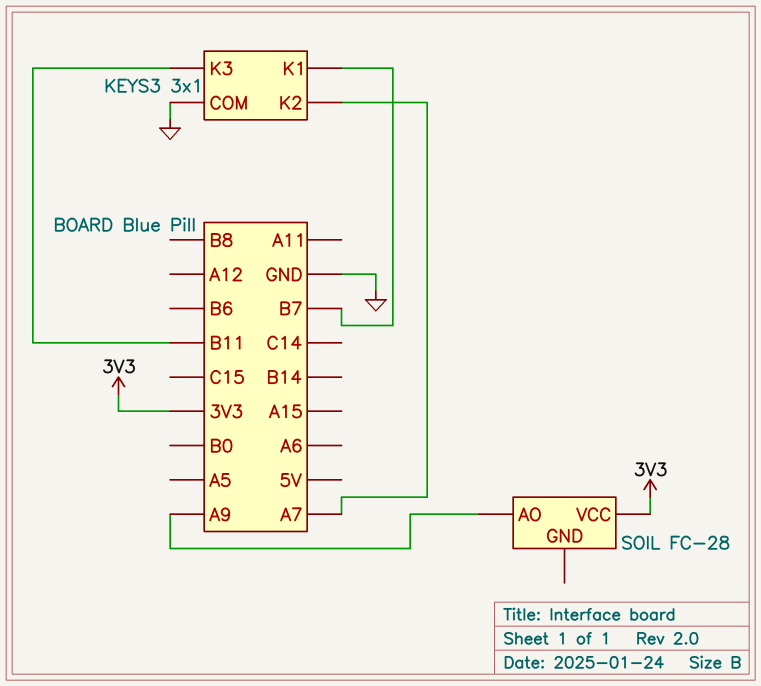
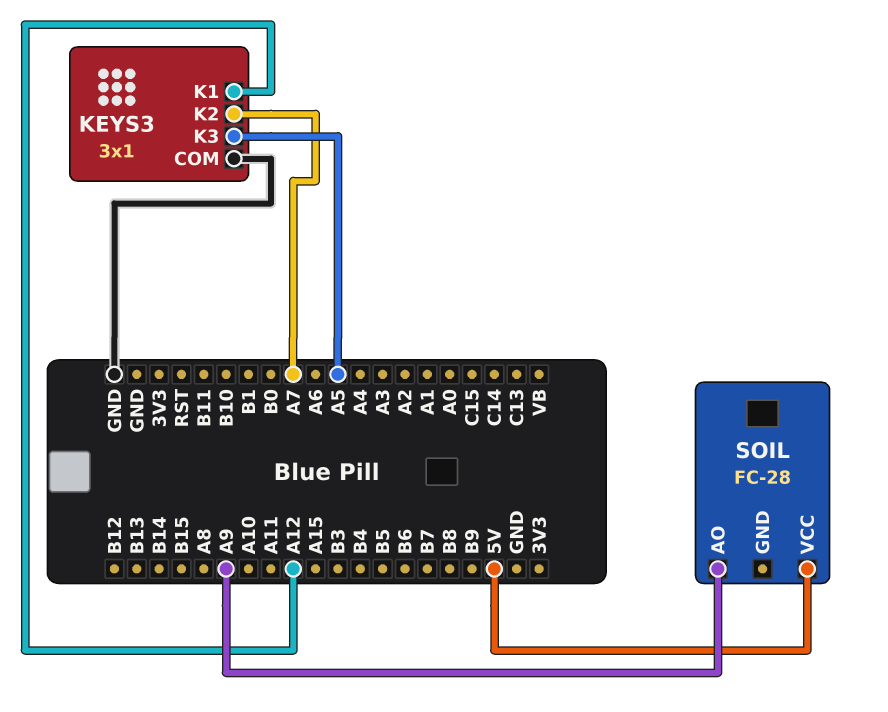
KEYS3 pin K1: B7 -> A12
KEYS3 pin K3: B11 -> A5
SOIL pin VCC: 3V3 -> 5V

